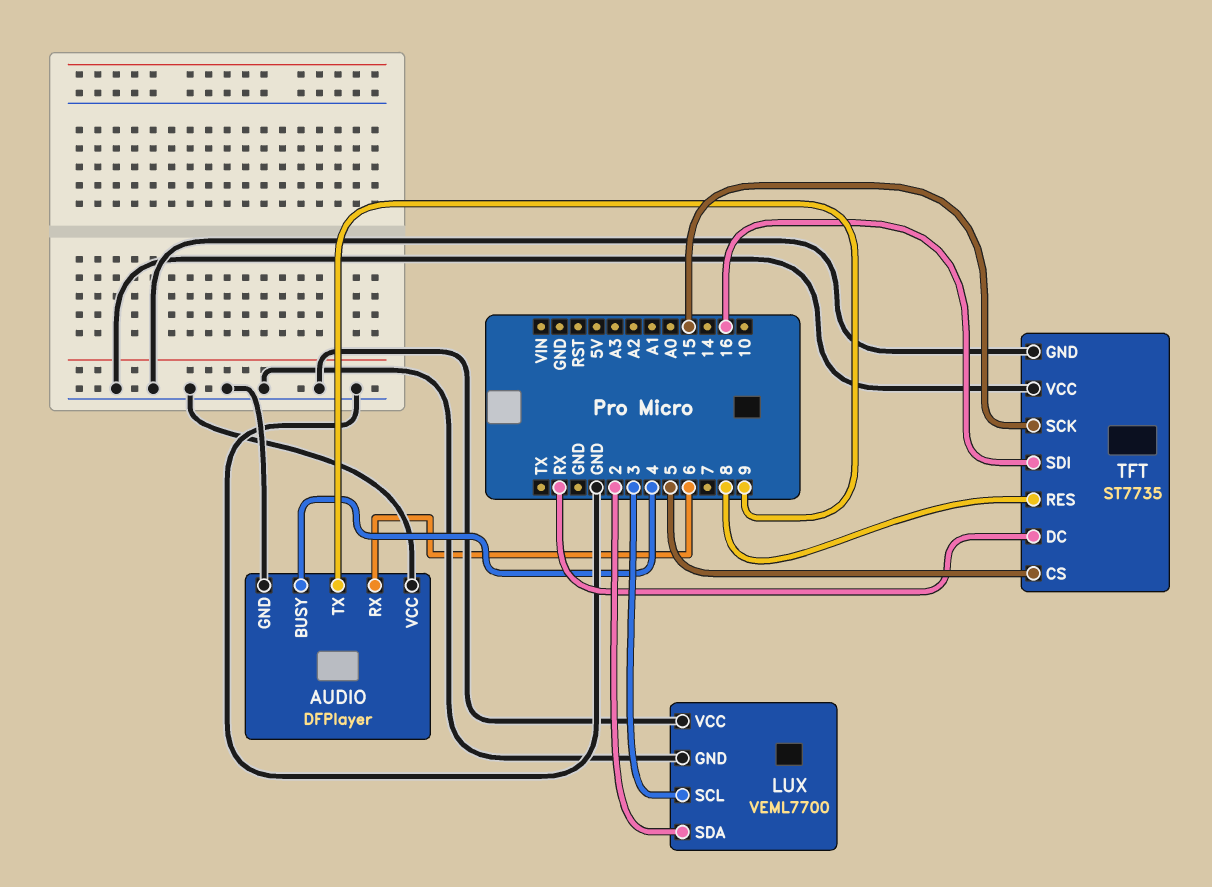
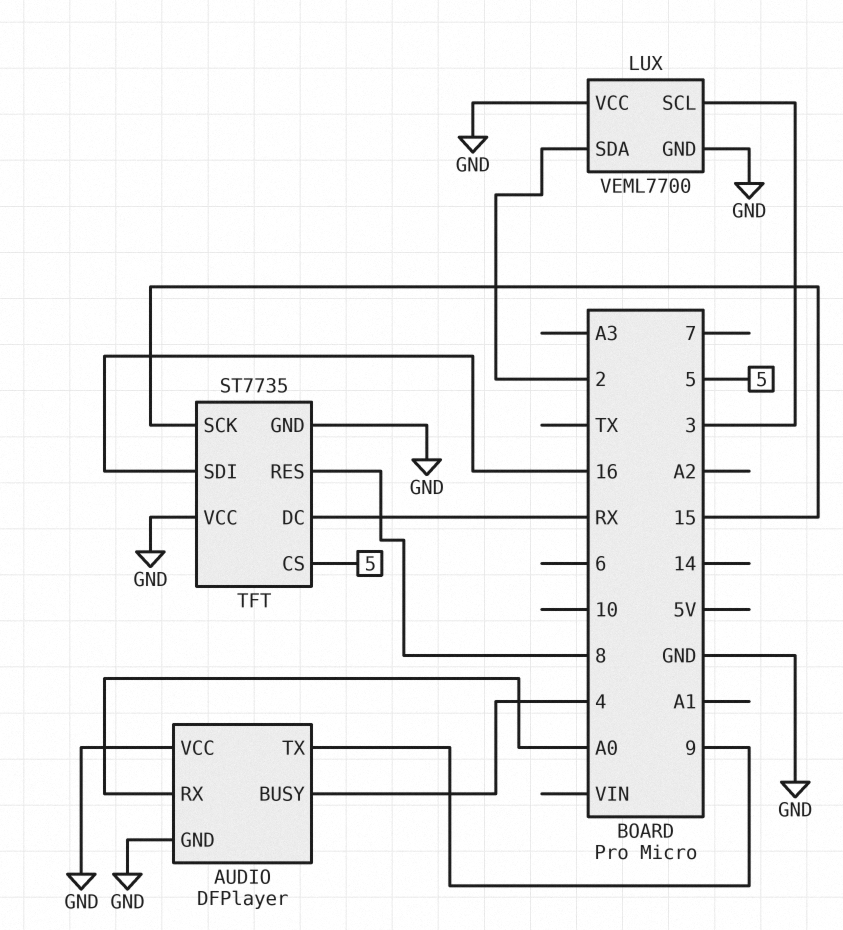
AUDIO pin RX: 6 -> A0

